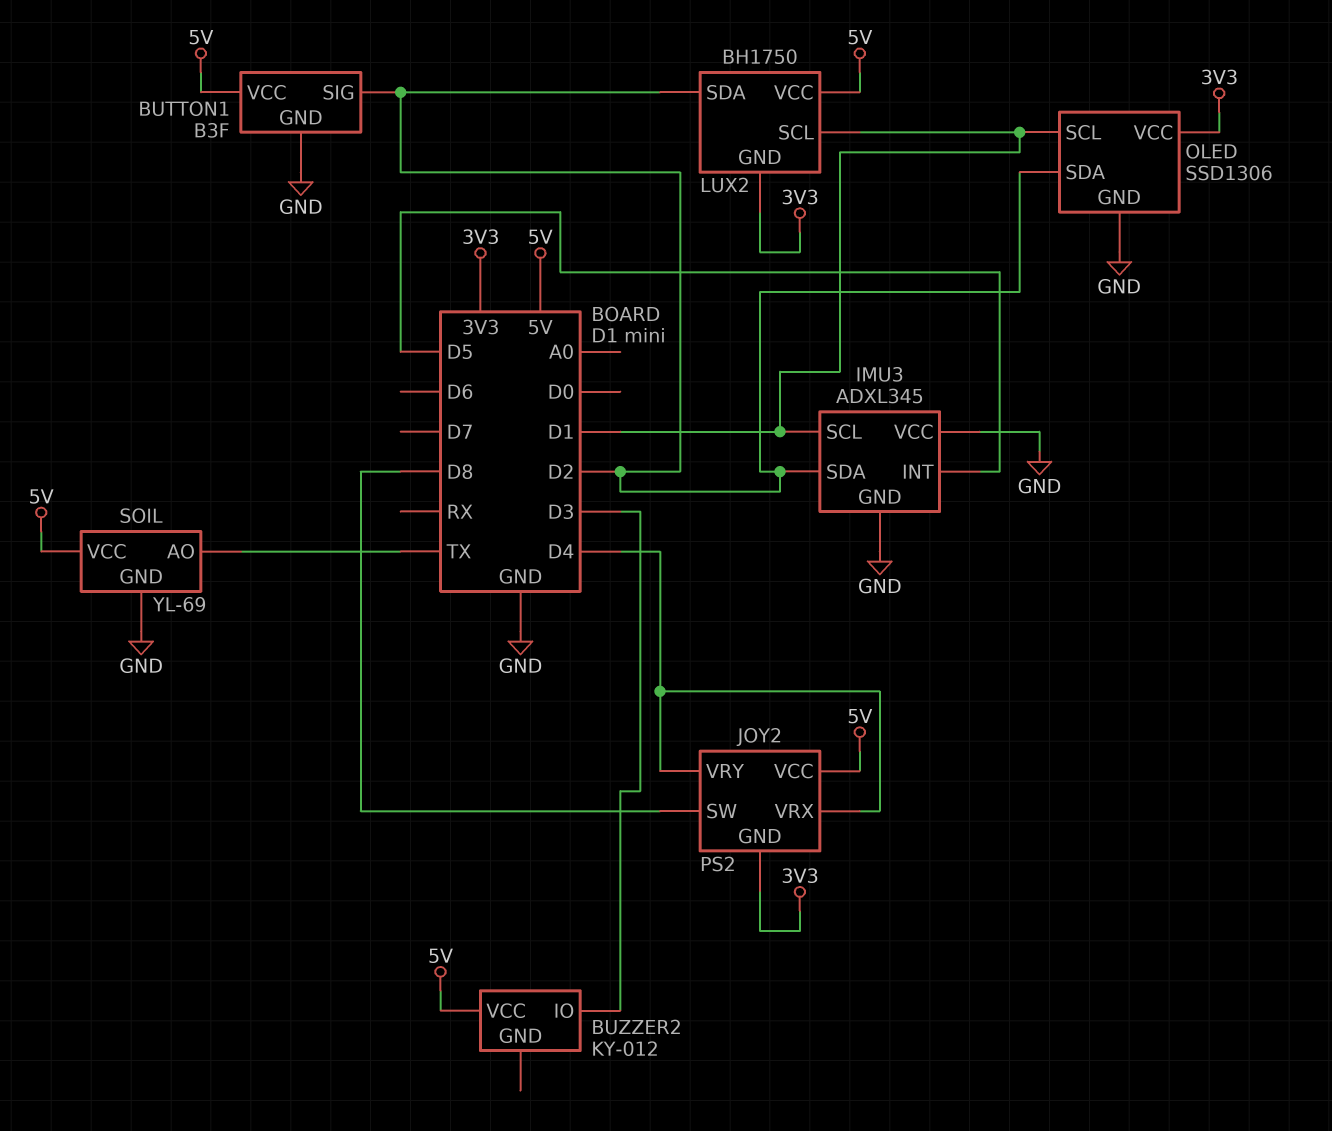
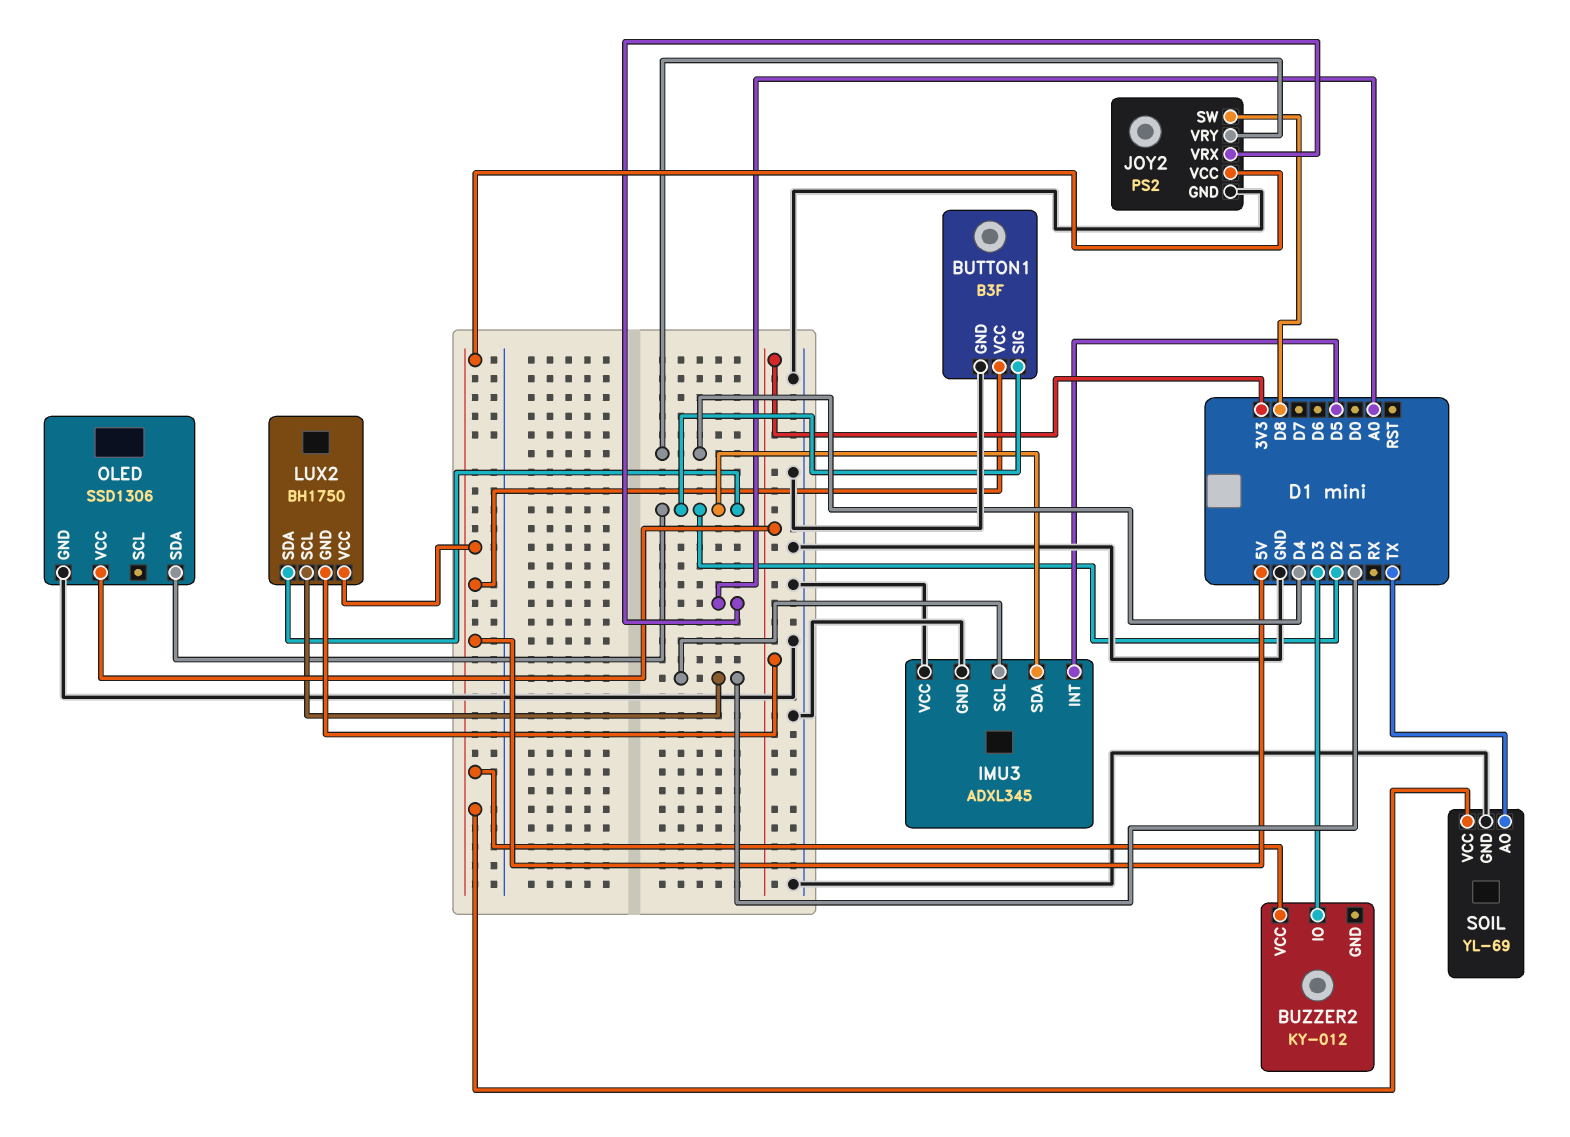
JOY2 pin GND: 3V3 -> GND
JOY2 pin VRX: D4 -> A0
OLED pin SCL: D1 -> none

